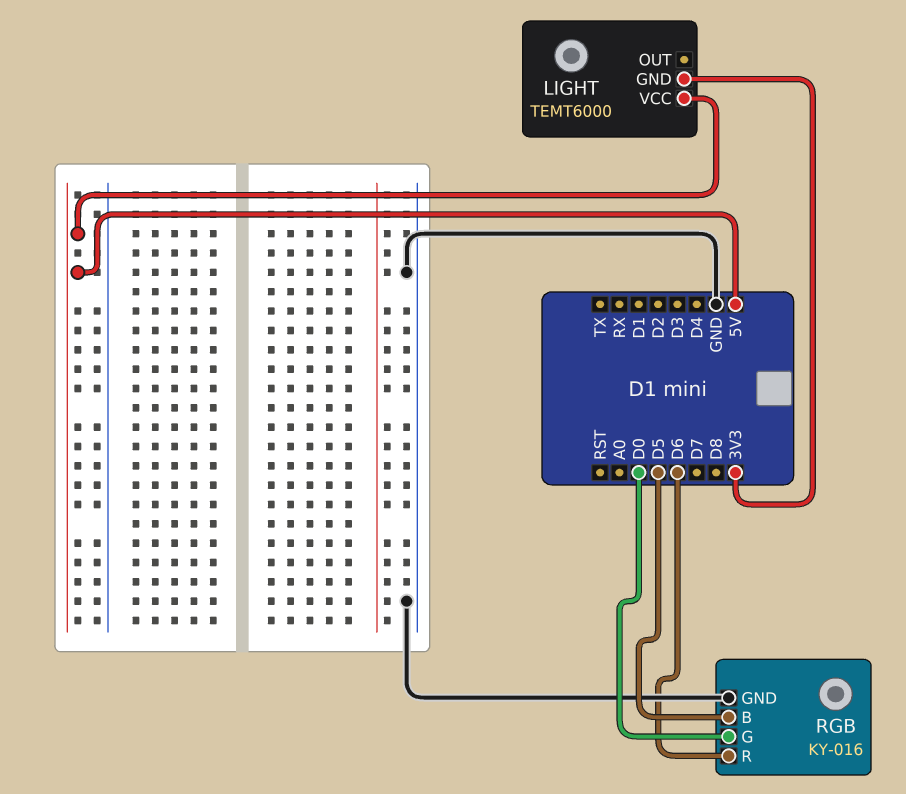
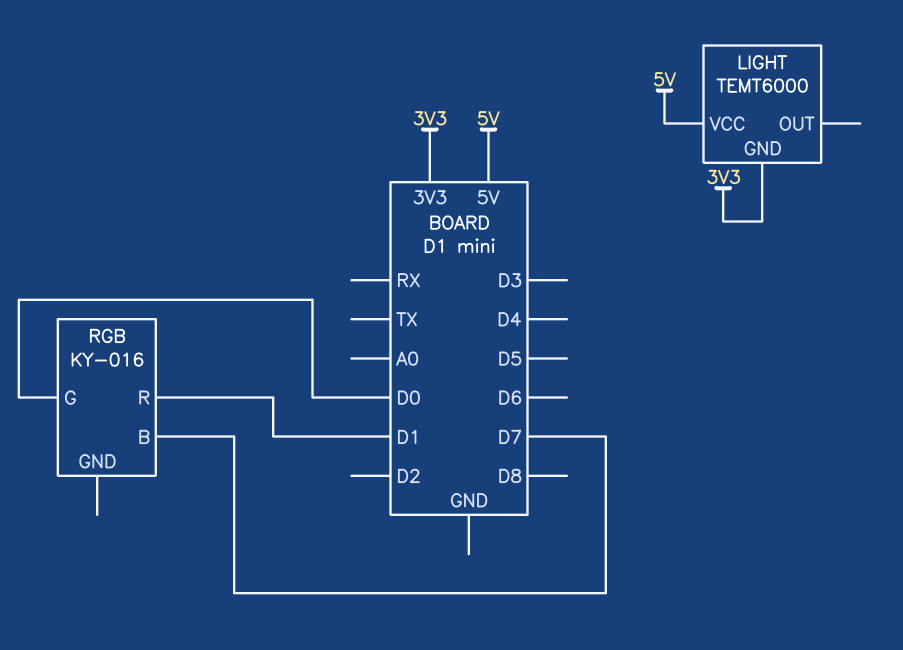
RGB pin B: D5 -> D7
RGB pin GND: GND -> none
RGB pin R: D6 -> D1

